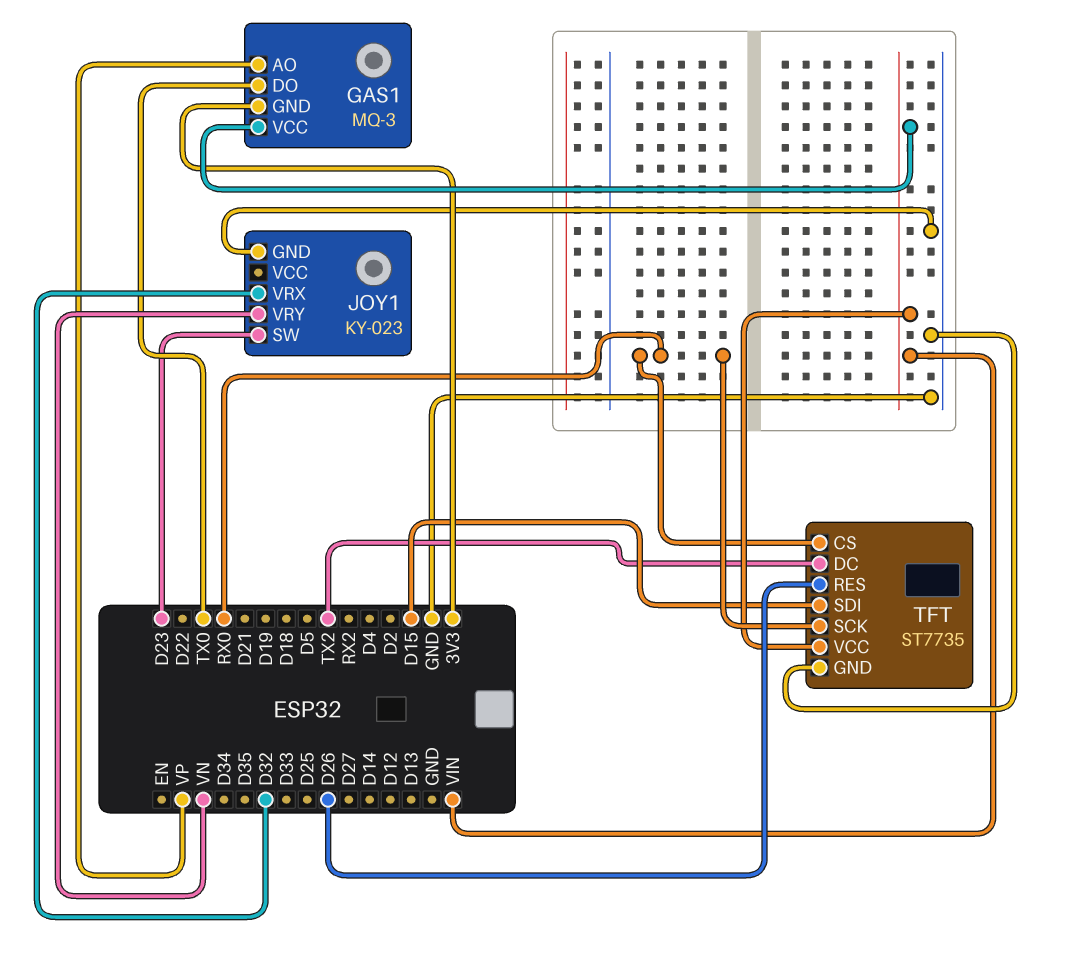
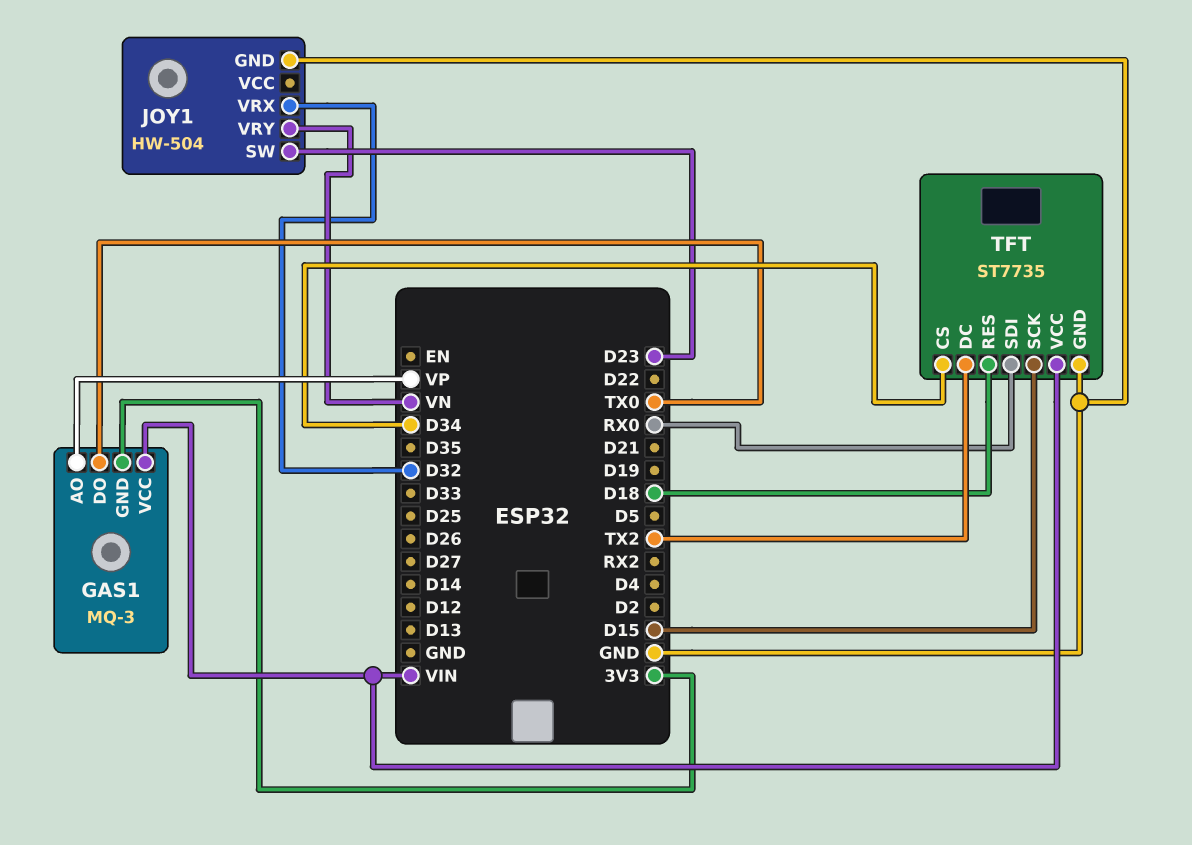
JOY1: KY-023 -> HW-504
TFT pin CS: RX0 -> D34
TFT pin RES: D26 -> D18
TFT pin SCK: RX0 -> D15
TFT pin SDI: D15 -> RX0

